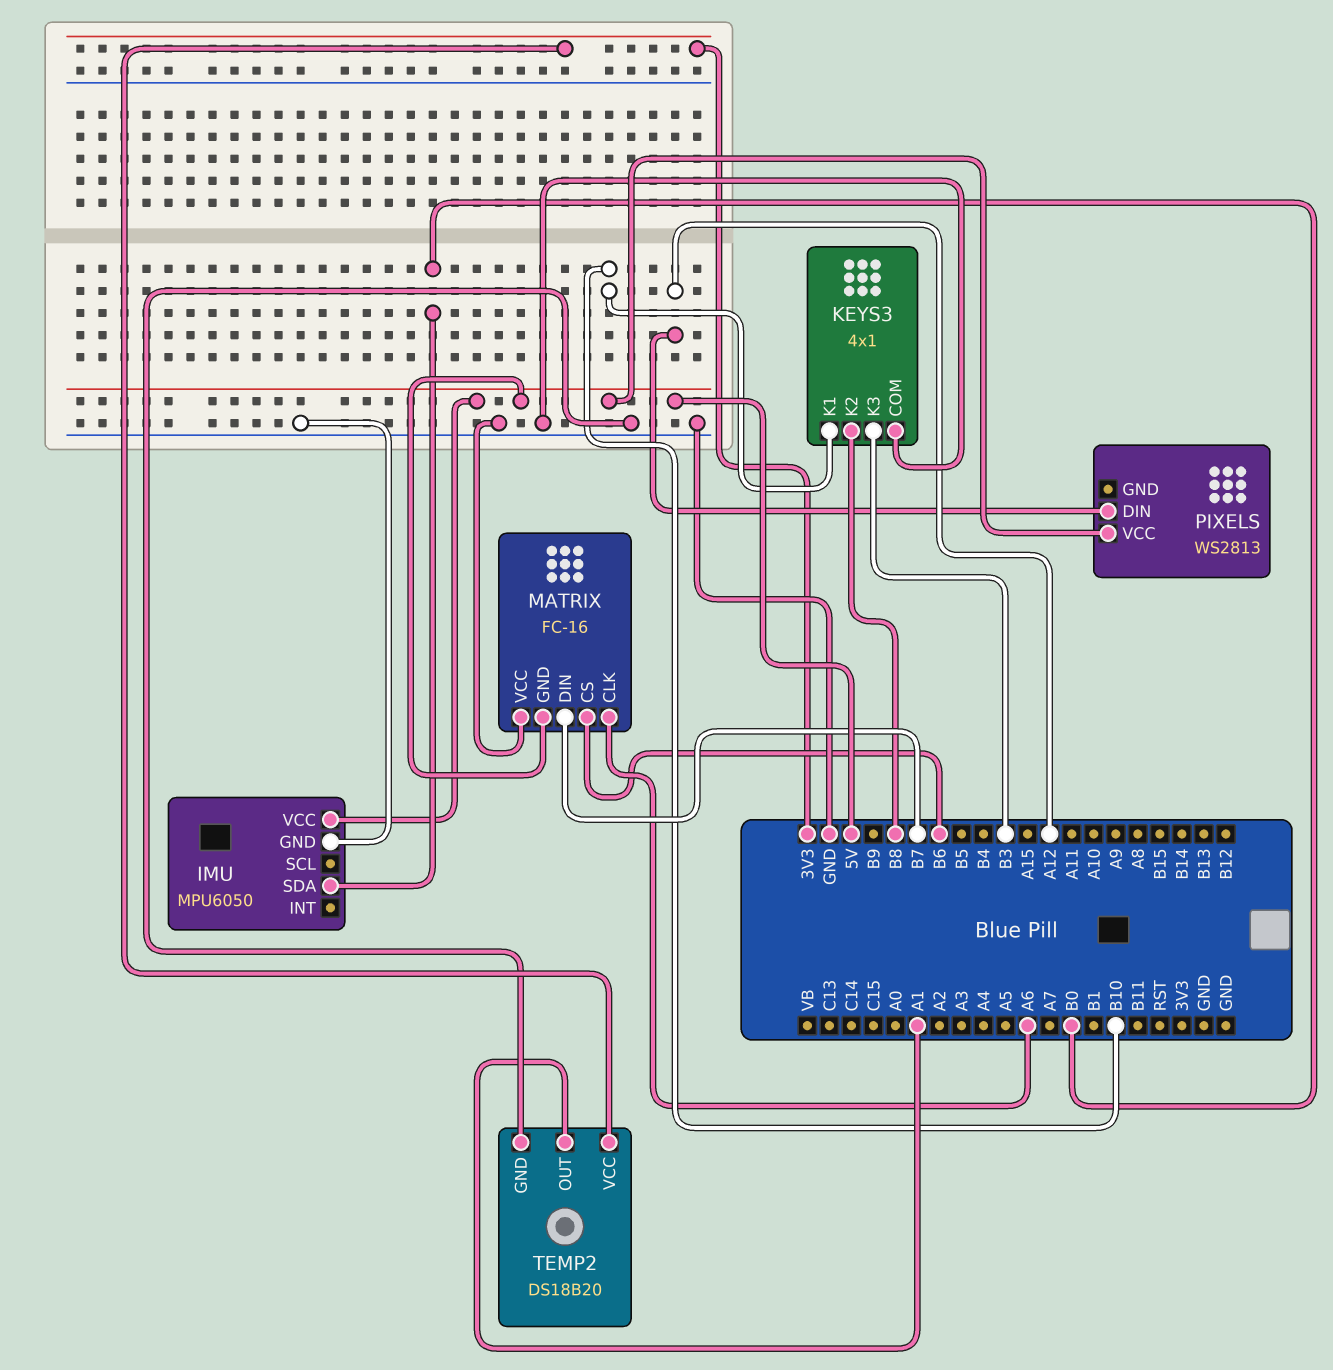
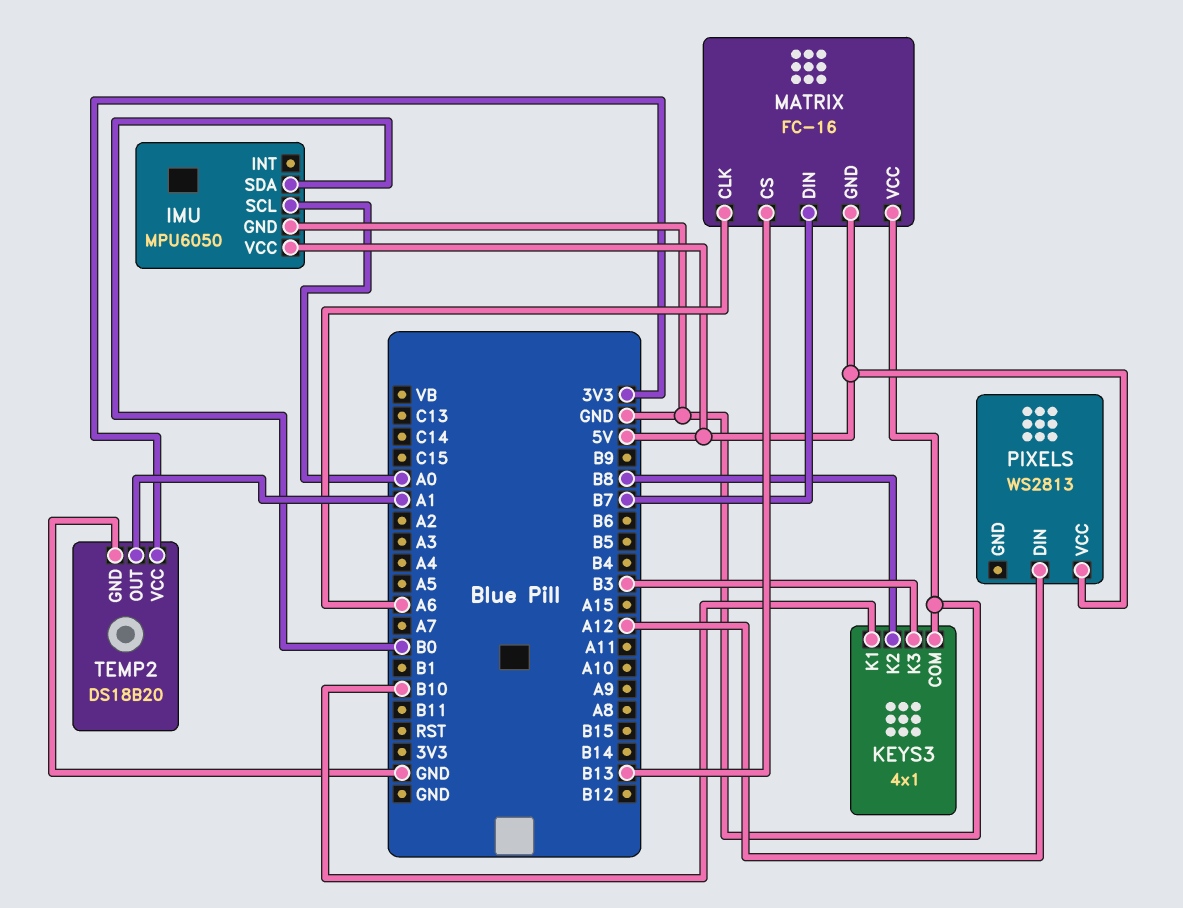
IMU pin SCL: none -> A0
MATRIX pin CS: B6 -> B13

